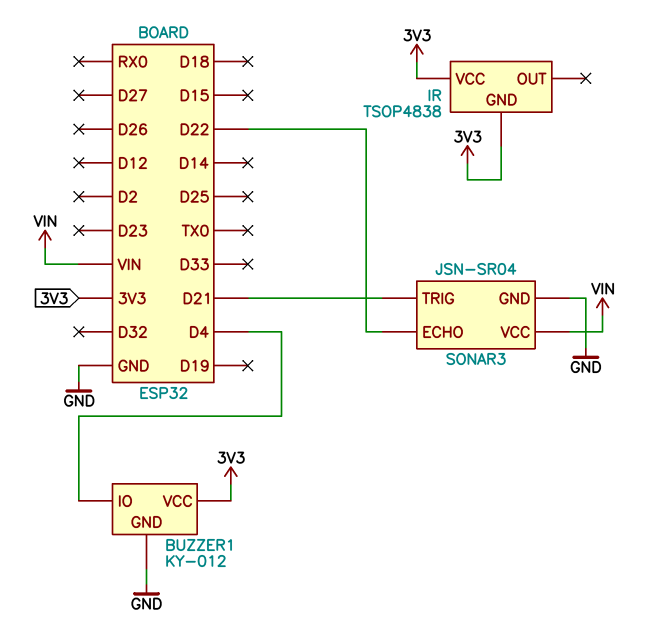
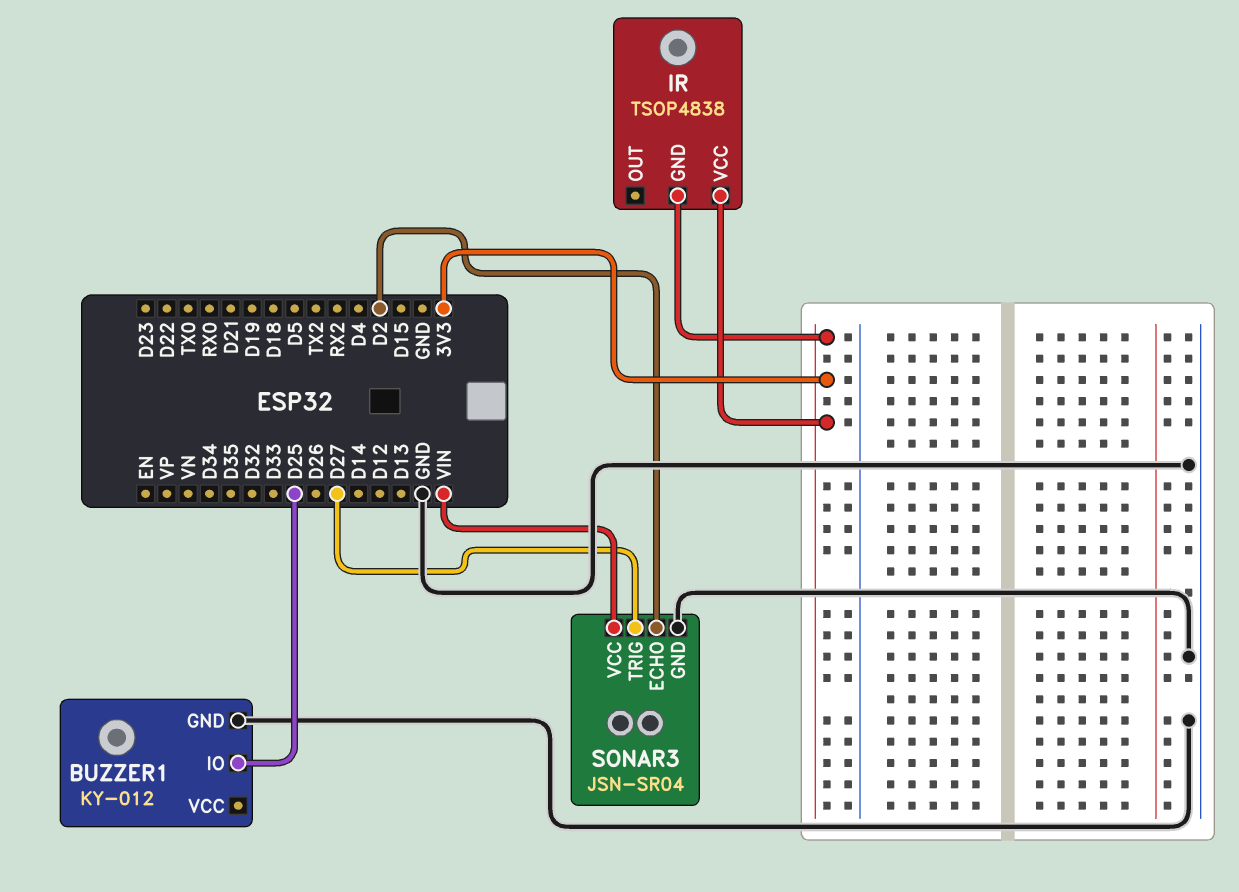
BUZZER1 pin IO: D4 -> D25
BUZZER1 pin VCC: 3V3 -> none
SONAR3 pin ECHO: D22 -> D2
SONAR3 pin TRIG: D21 -> D27

